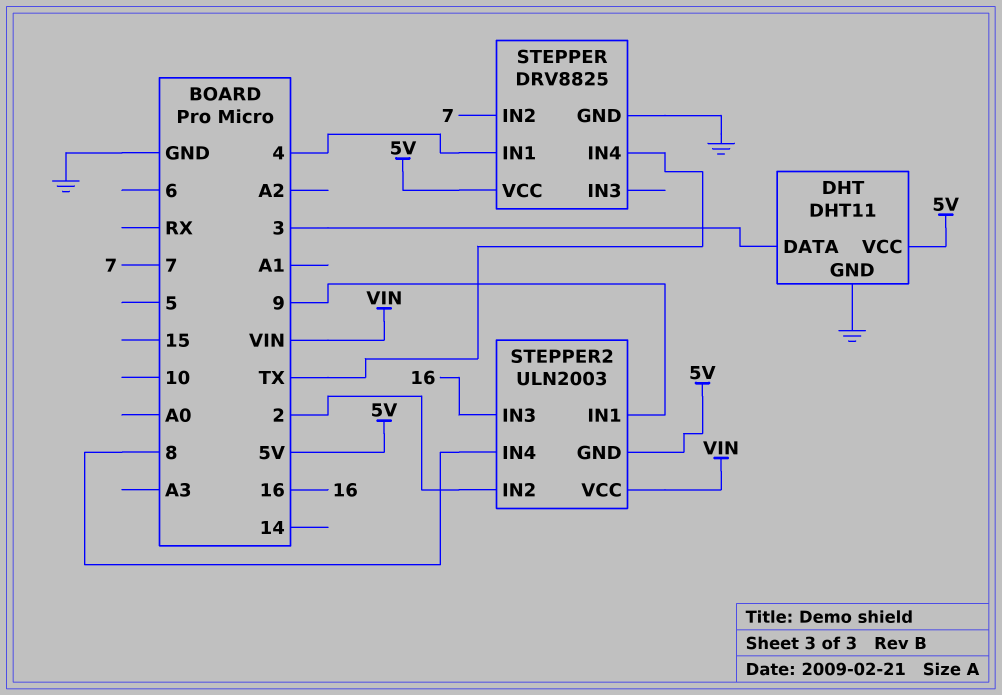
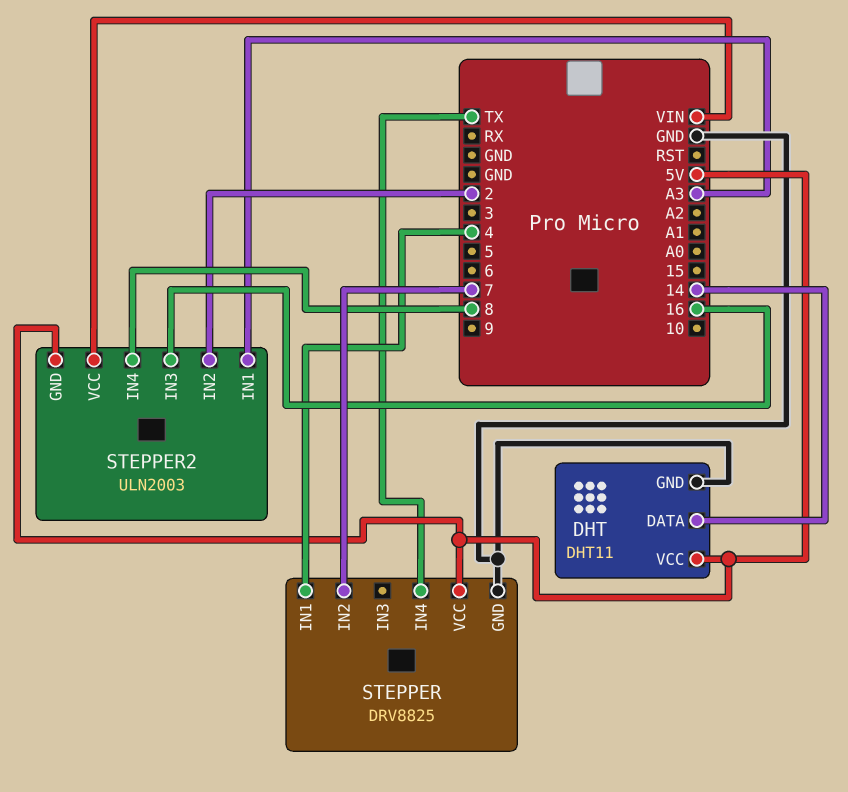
DHT pin DATA: 3 -> 14
STEPPER2 pin IN1: 9 -> A3

